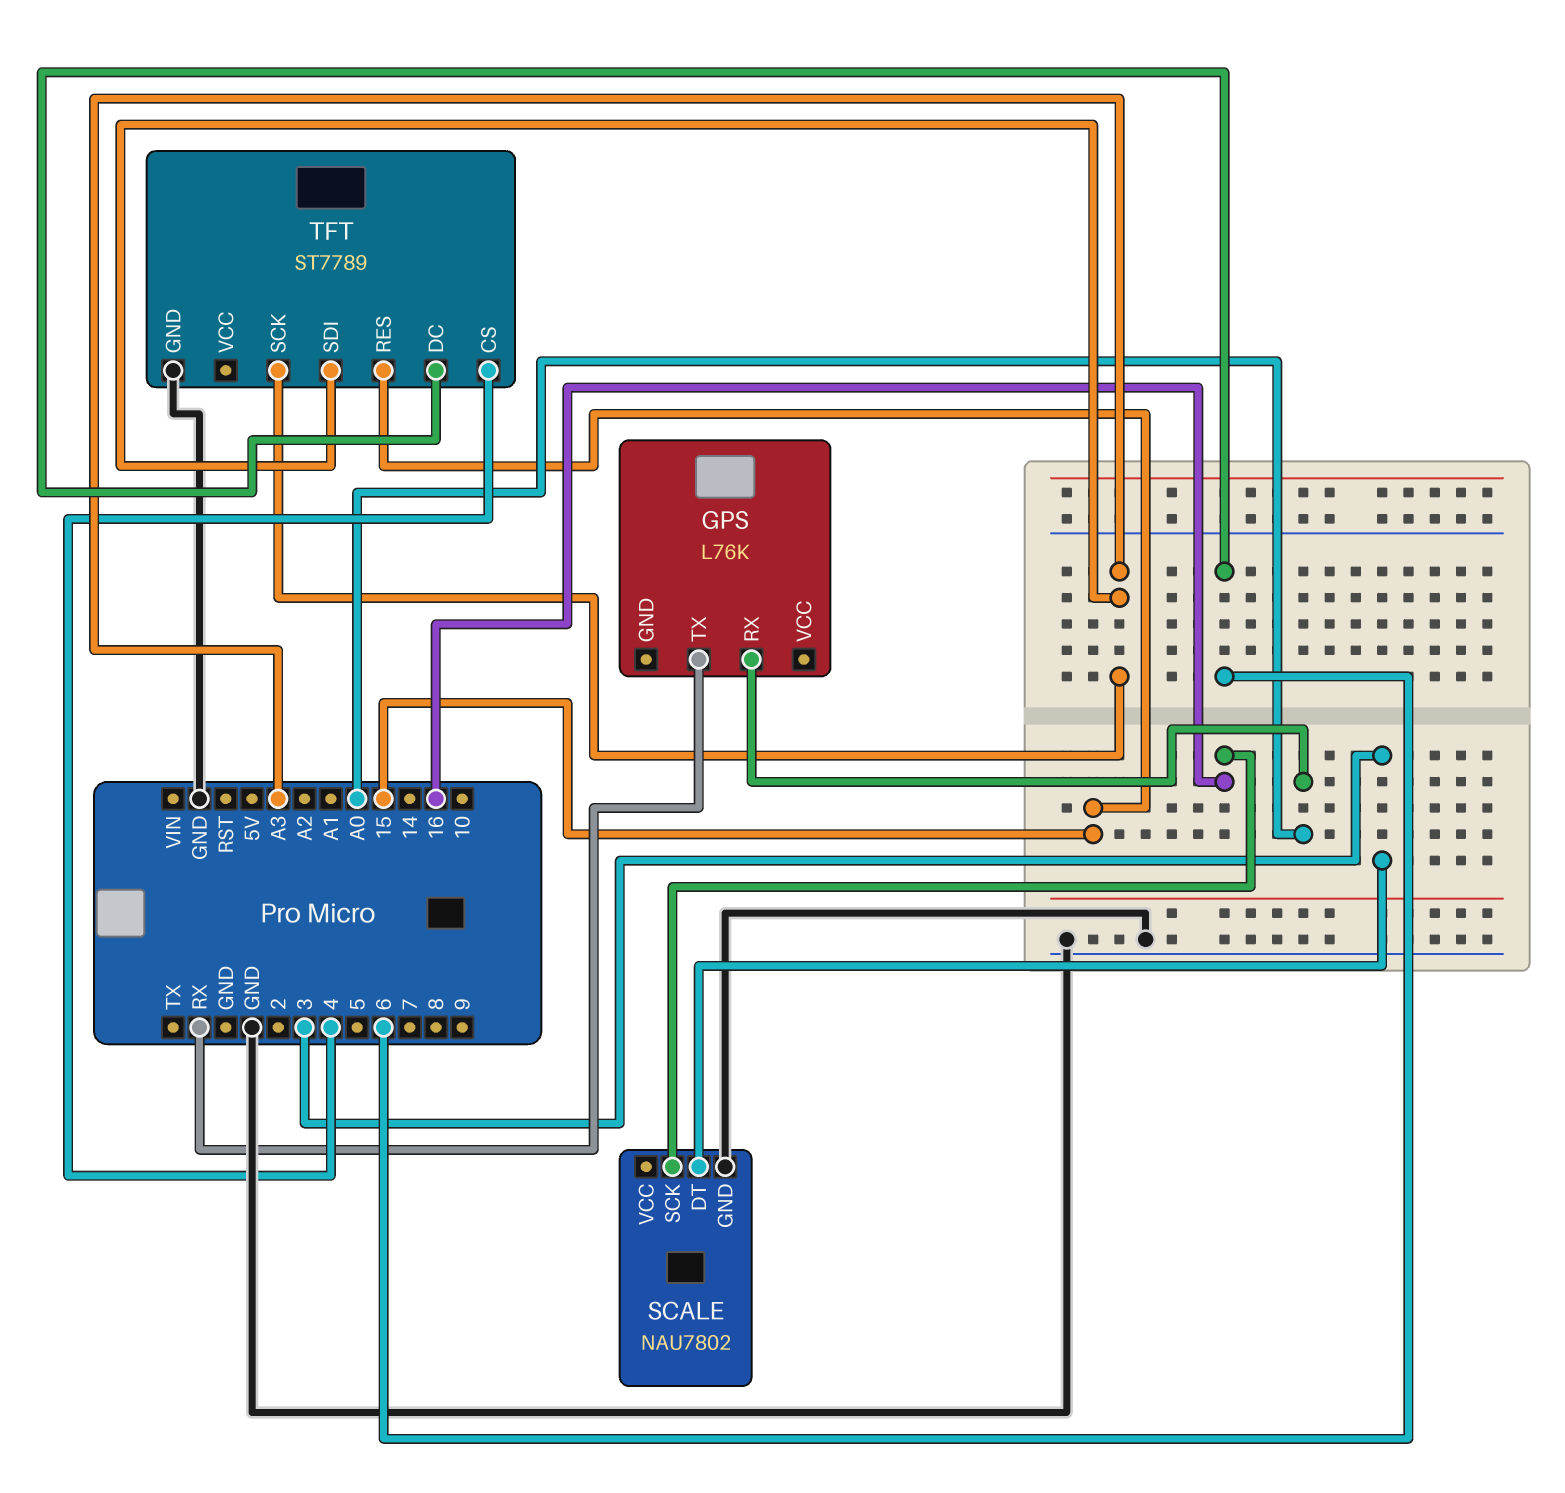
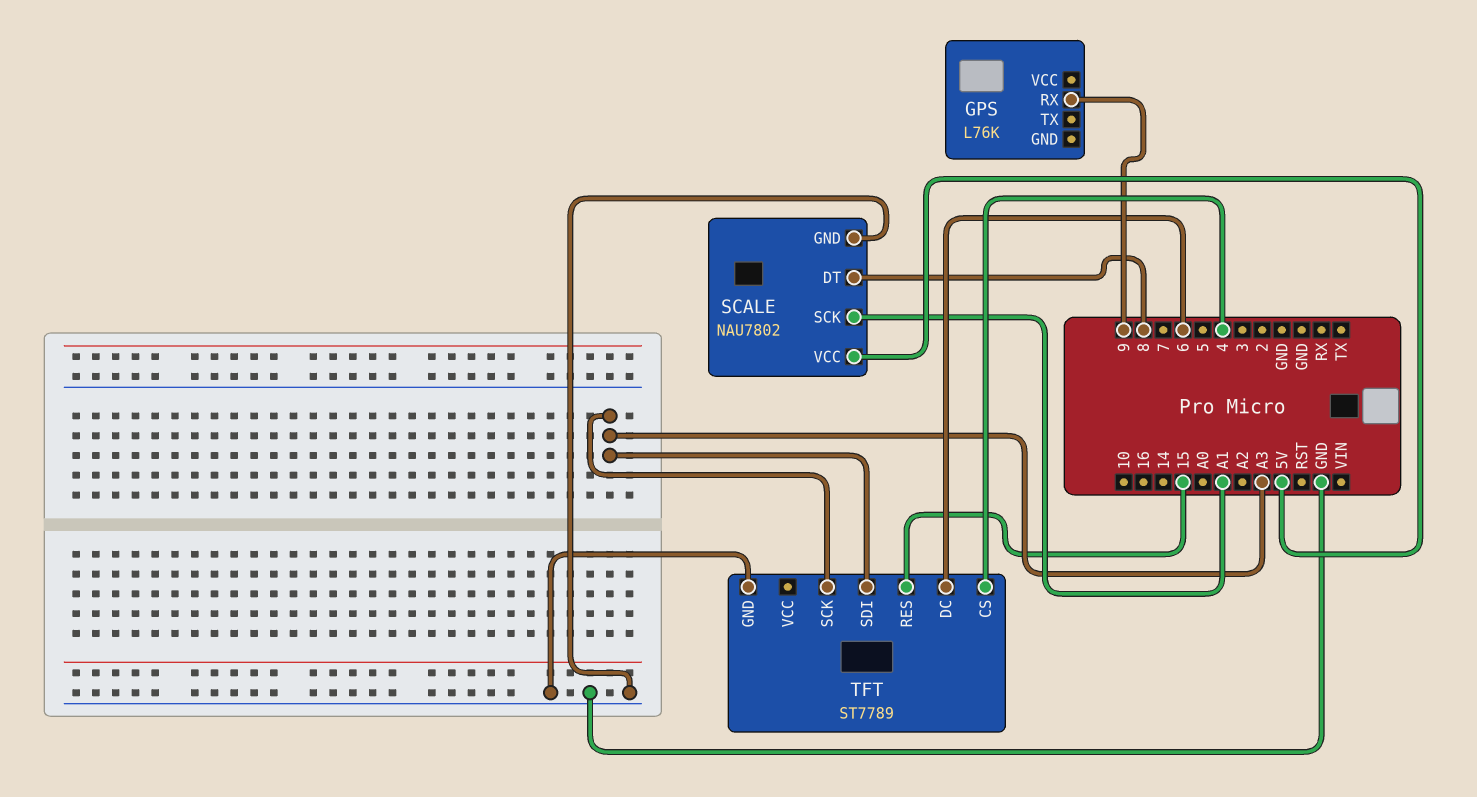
GPS pin RX: A0 -> 9
GPS pin TX: RX -> none
SCALE pin DT: 3 -> 8
SCALE pin SCK: 16 -> A1
SCALE pin VCC: none -> 5V

